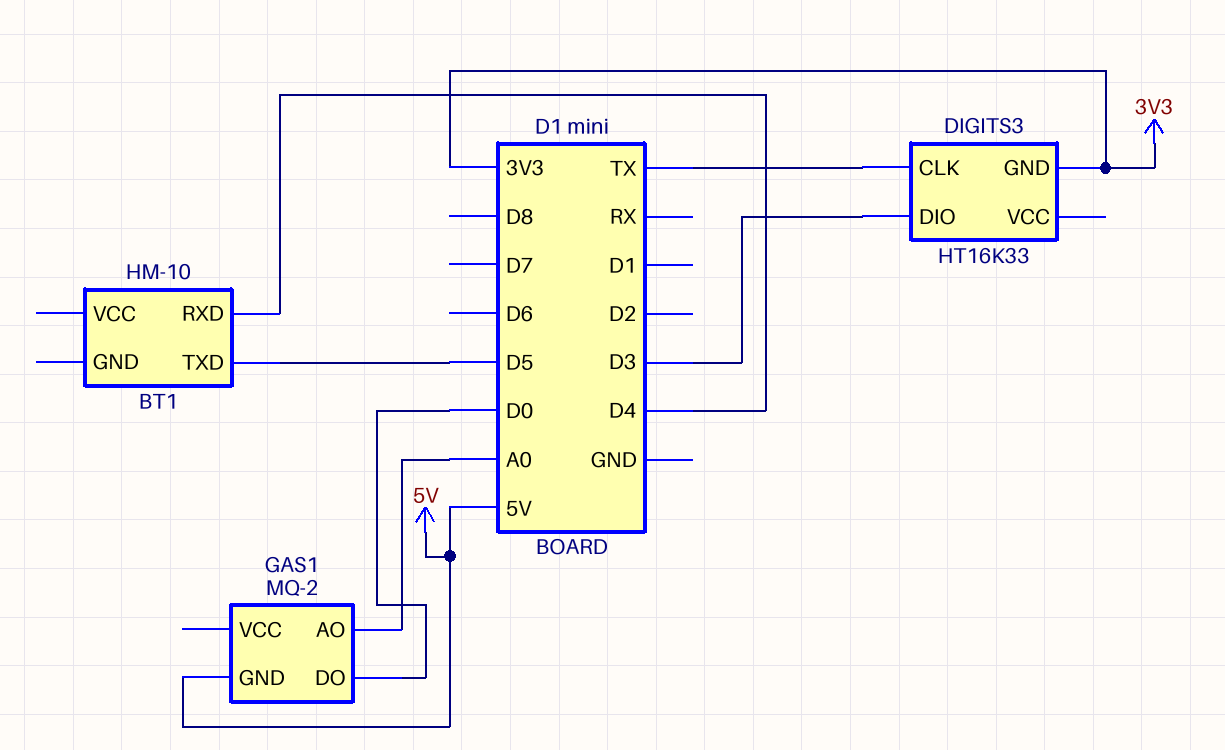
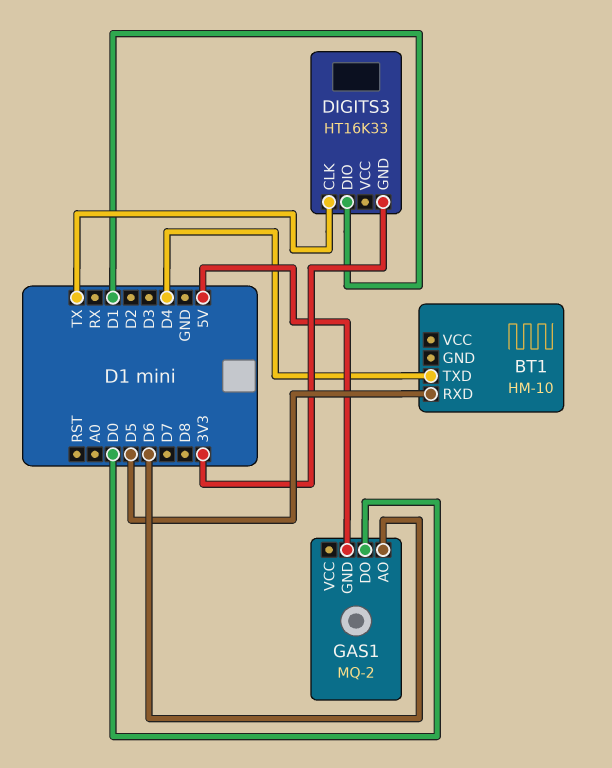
BT1 pin RXD: D4 -> D5
BT1 pin TXD: D5 -> D4
DIGITS3 pin DIO: D3 -> D1
GAS1 pin AO: A0 -> D6

